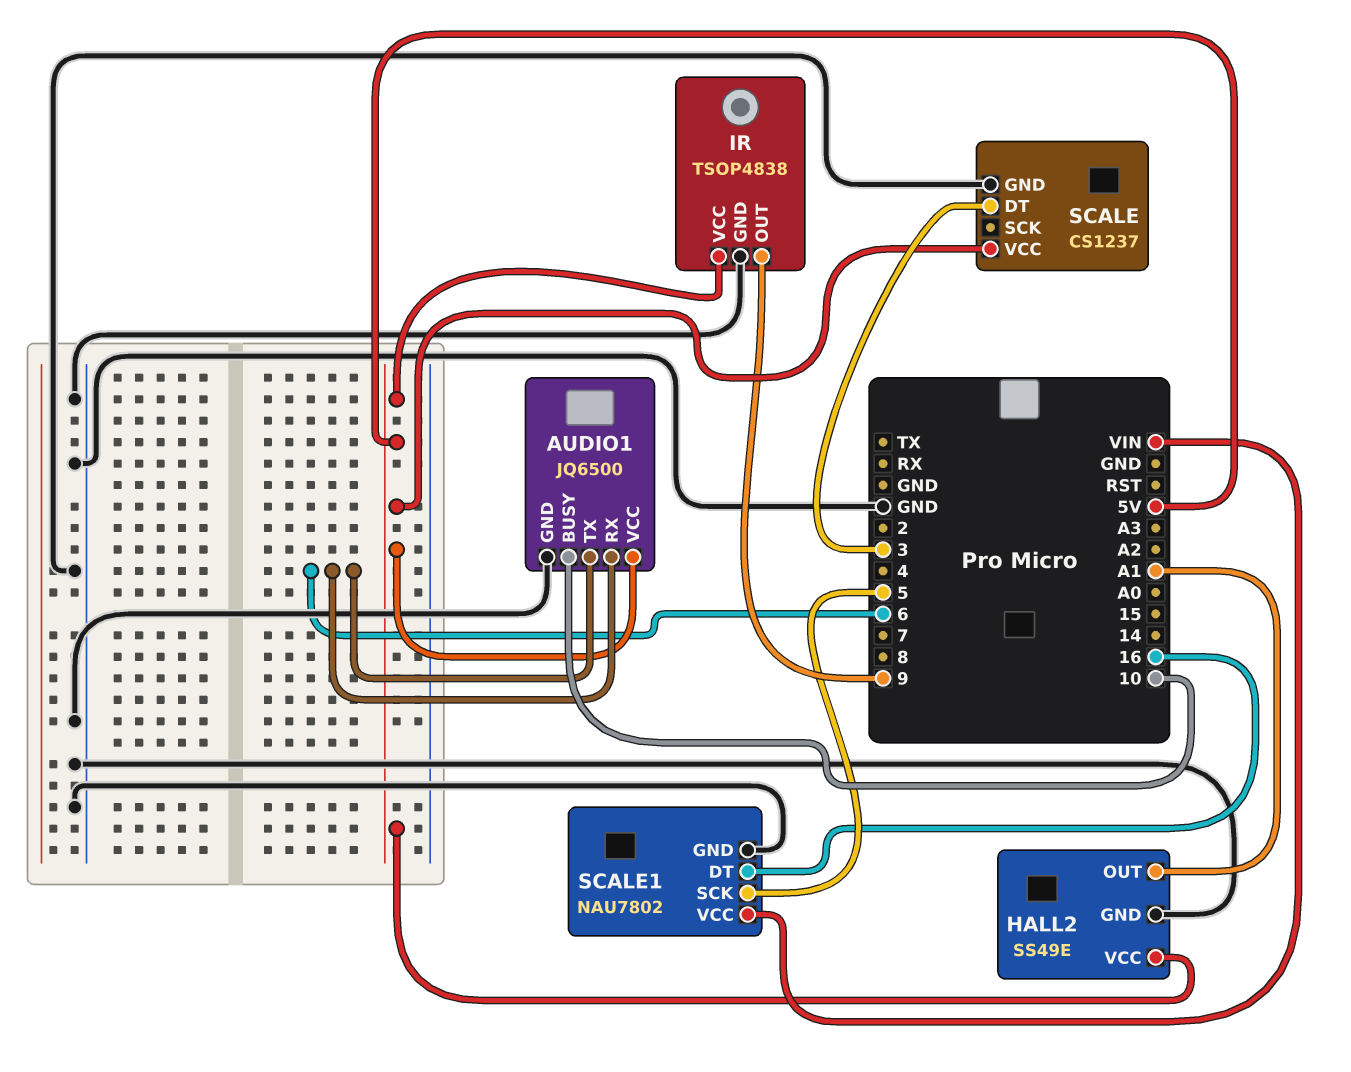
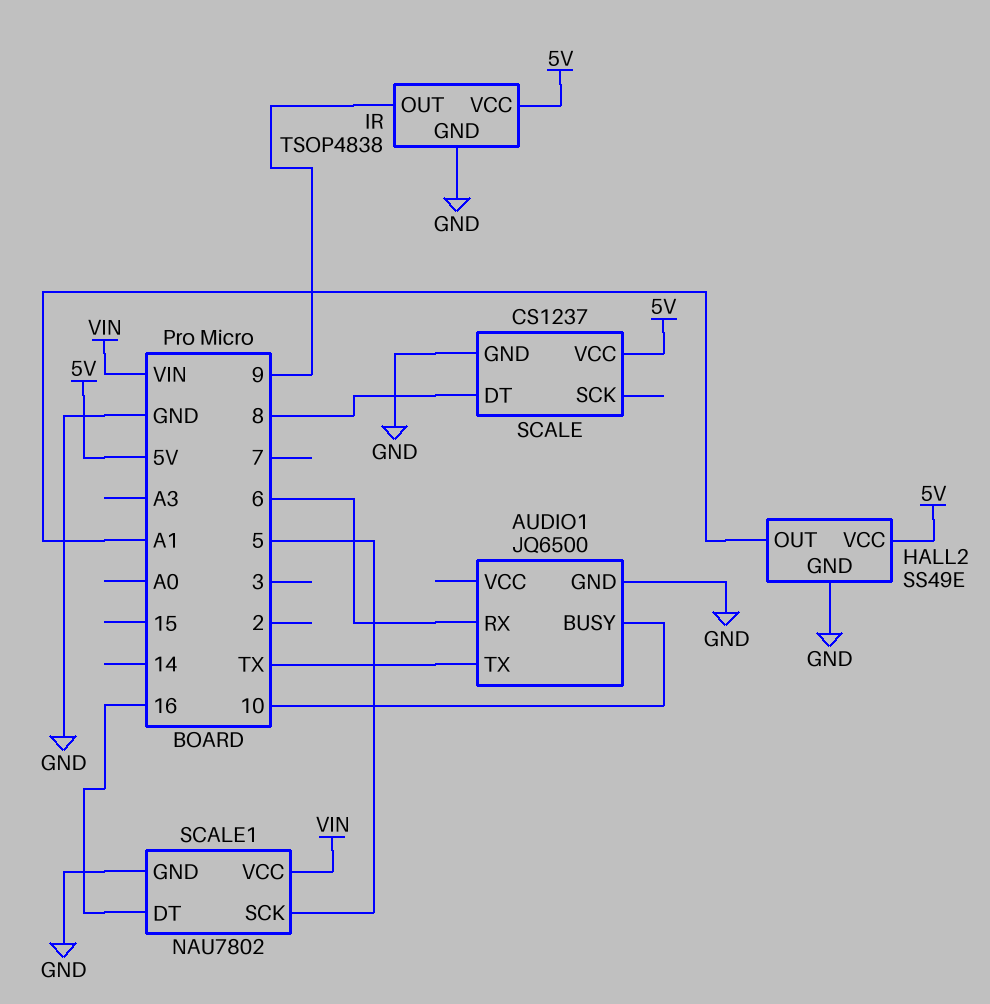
AUDIO1 pin TX: 6 -> TX
AUDIO1 pin VCC: 5V -> none
SCALE pin DT: 3 -> 8

